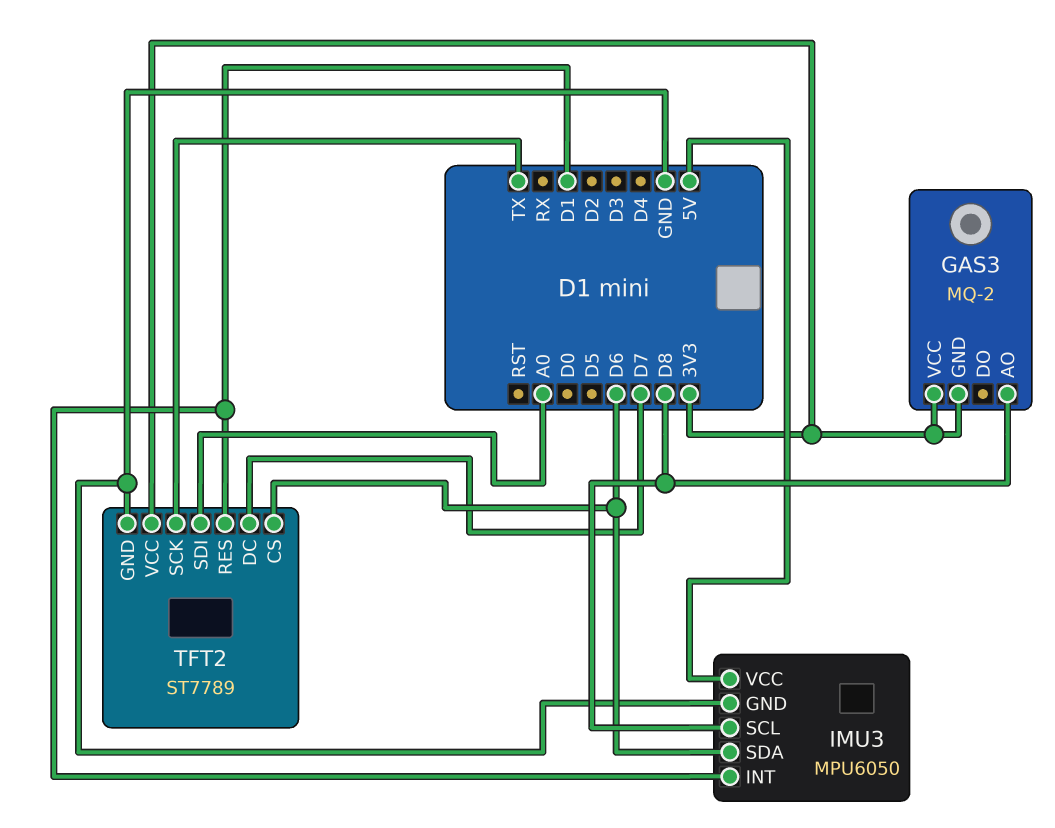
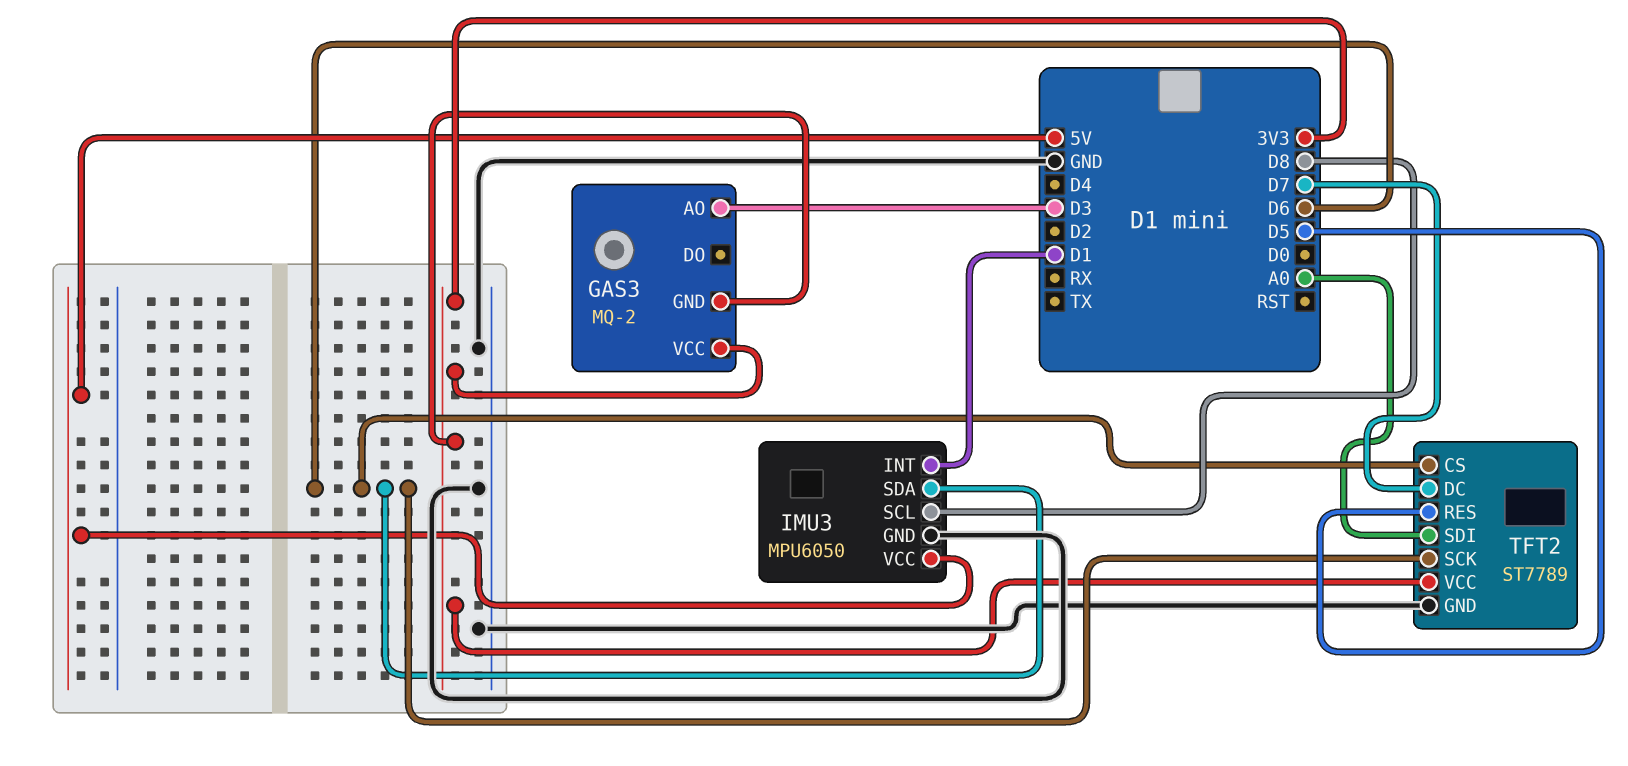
GAS3 pin AO: D8 -> D3
TFT2 pin RES: D1 -> D5
TFT2 pin SCK: TX -> D6

